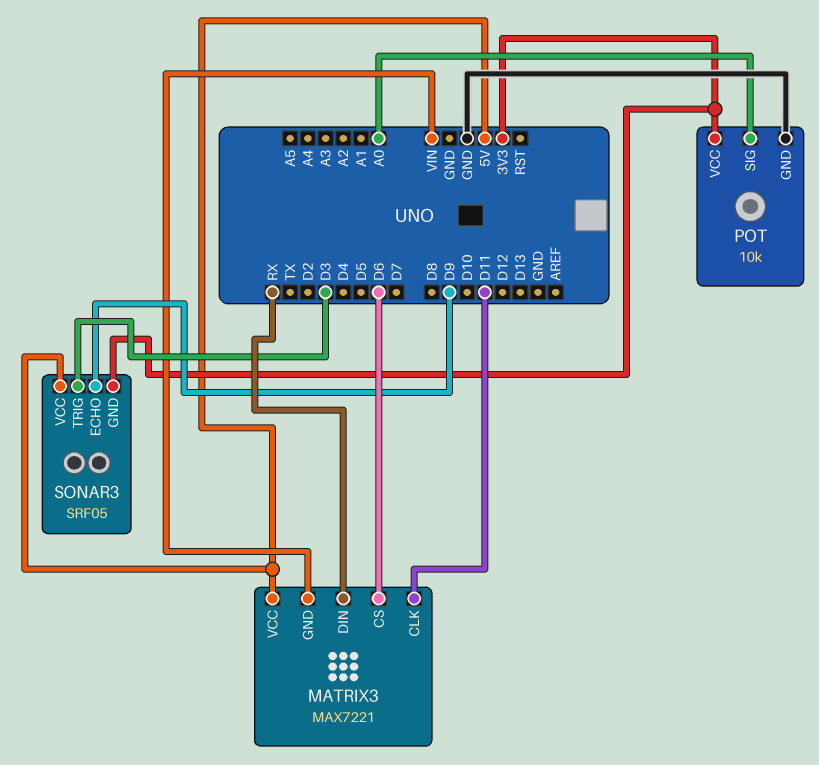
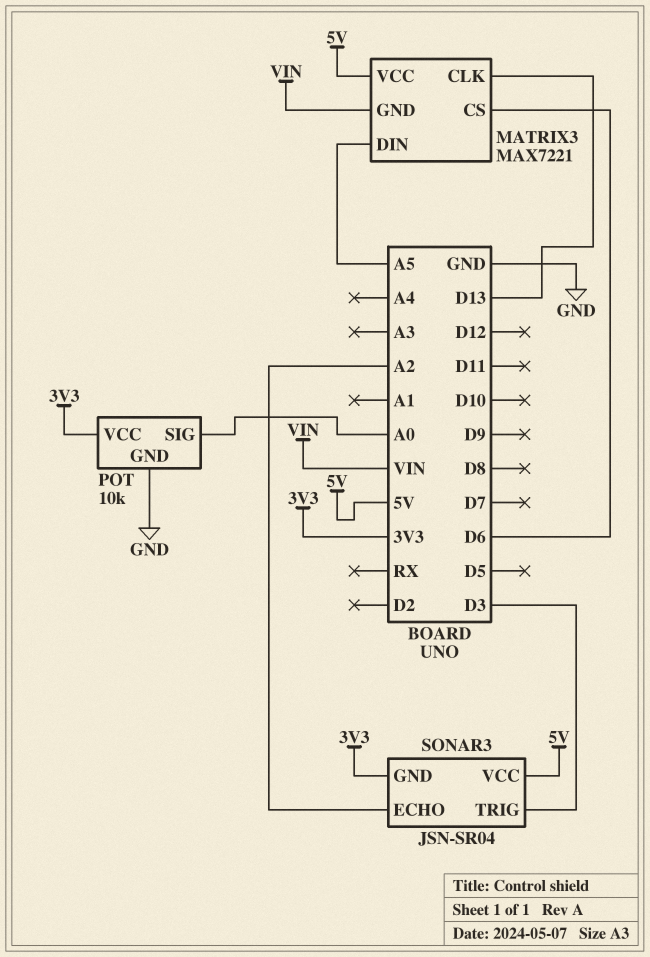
MATRIX3 pin CLK: D11 -> D13
MATRIX3 pin DIN: RX -> A5
SONAR3: SRF05 -> JSN-SR04
SONAR3 pin ECHO: D9 -> A2

